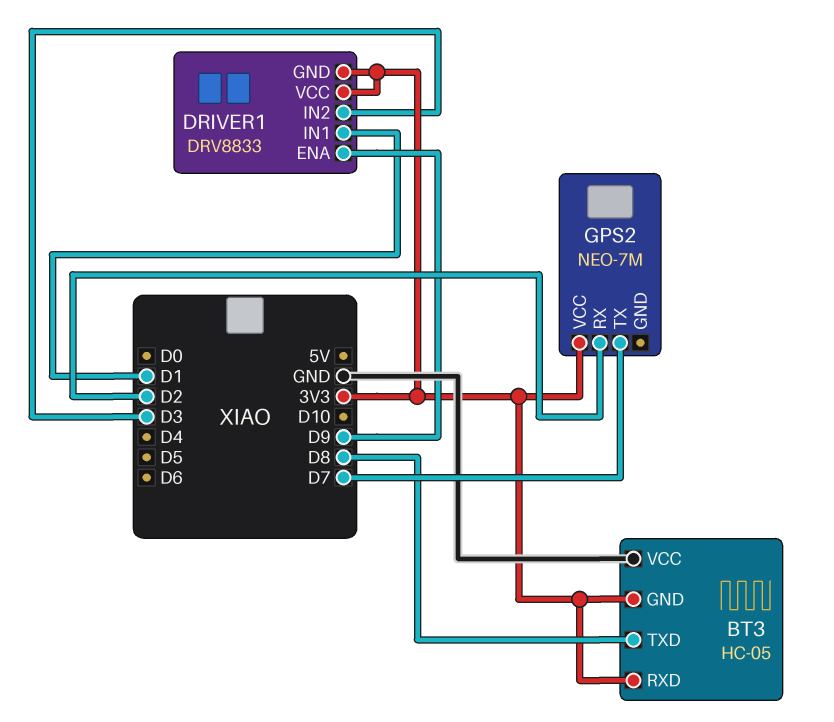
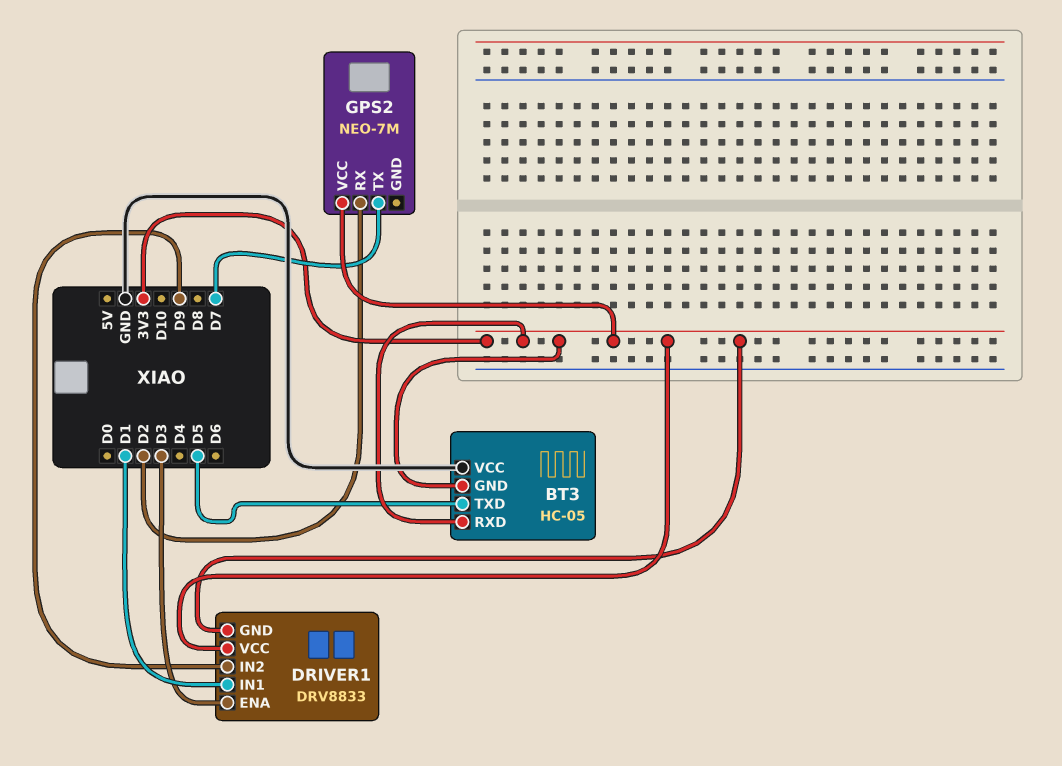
BT3 pin TXD: D8 -> D5
DRIVER1 pin ENA: D9 -> D3
DRIVER1 pin IN2: D3 -> D9

